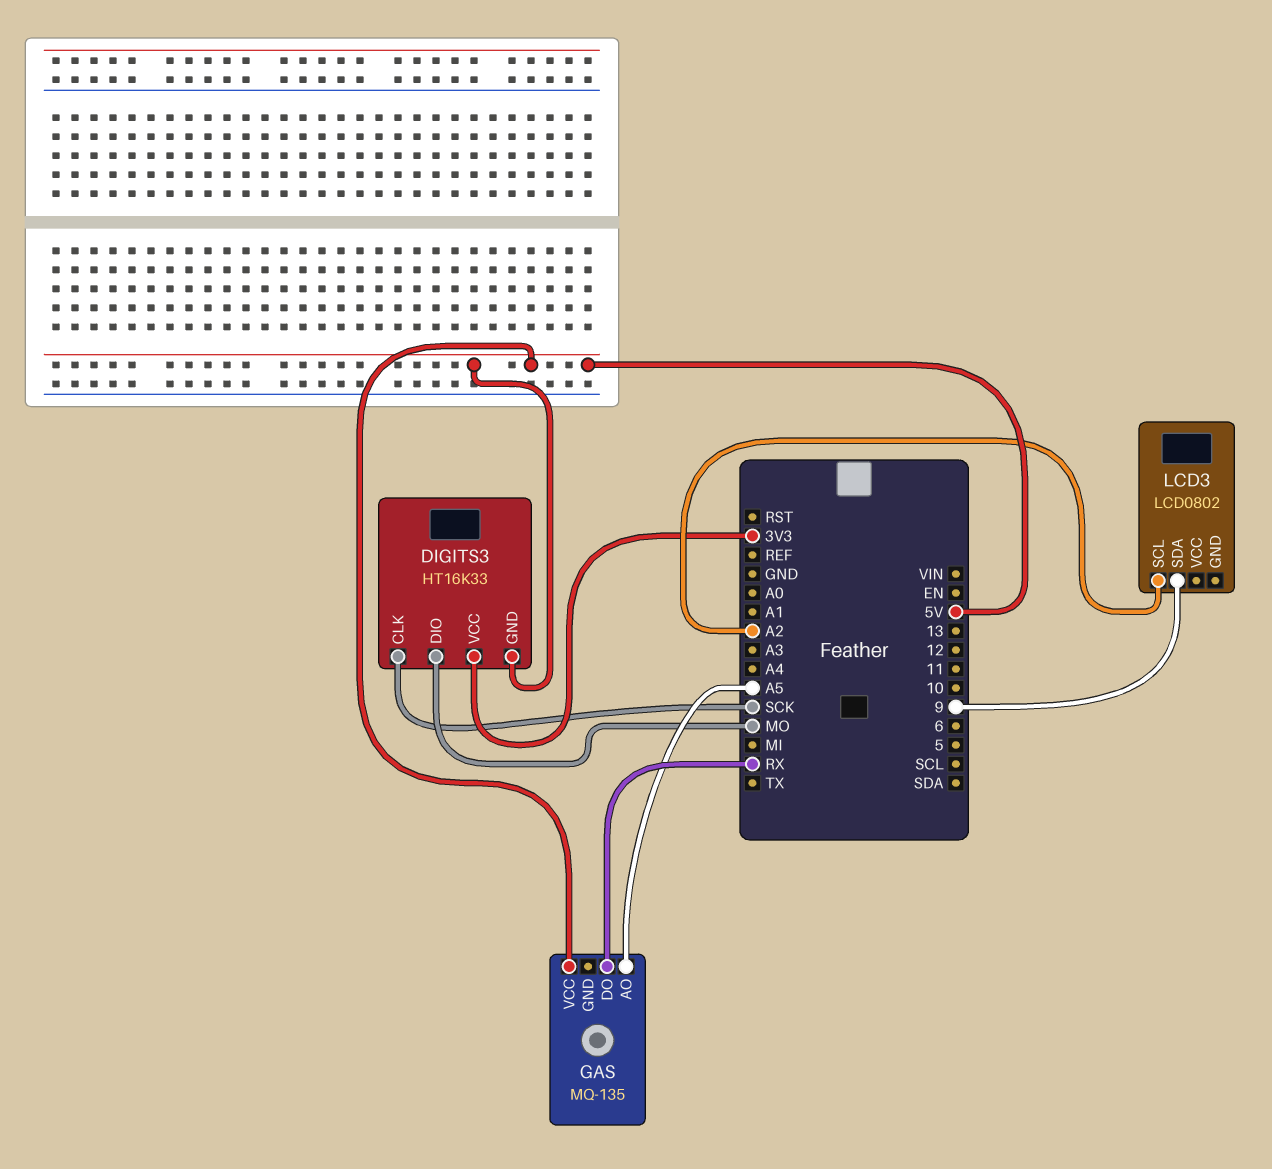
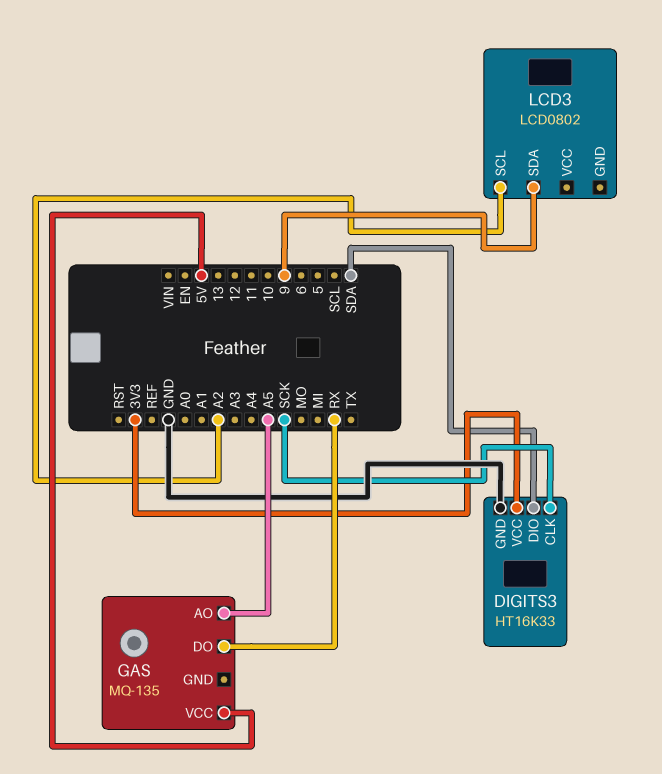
DIGITS3 pin DIO: MO -> SDA
DIGITS3 pin GND: 5V -> GND

